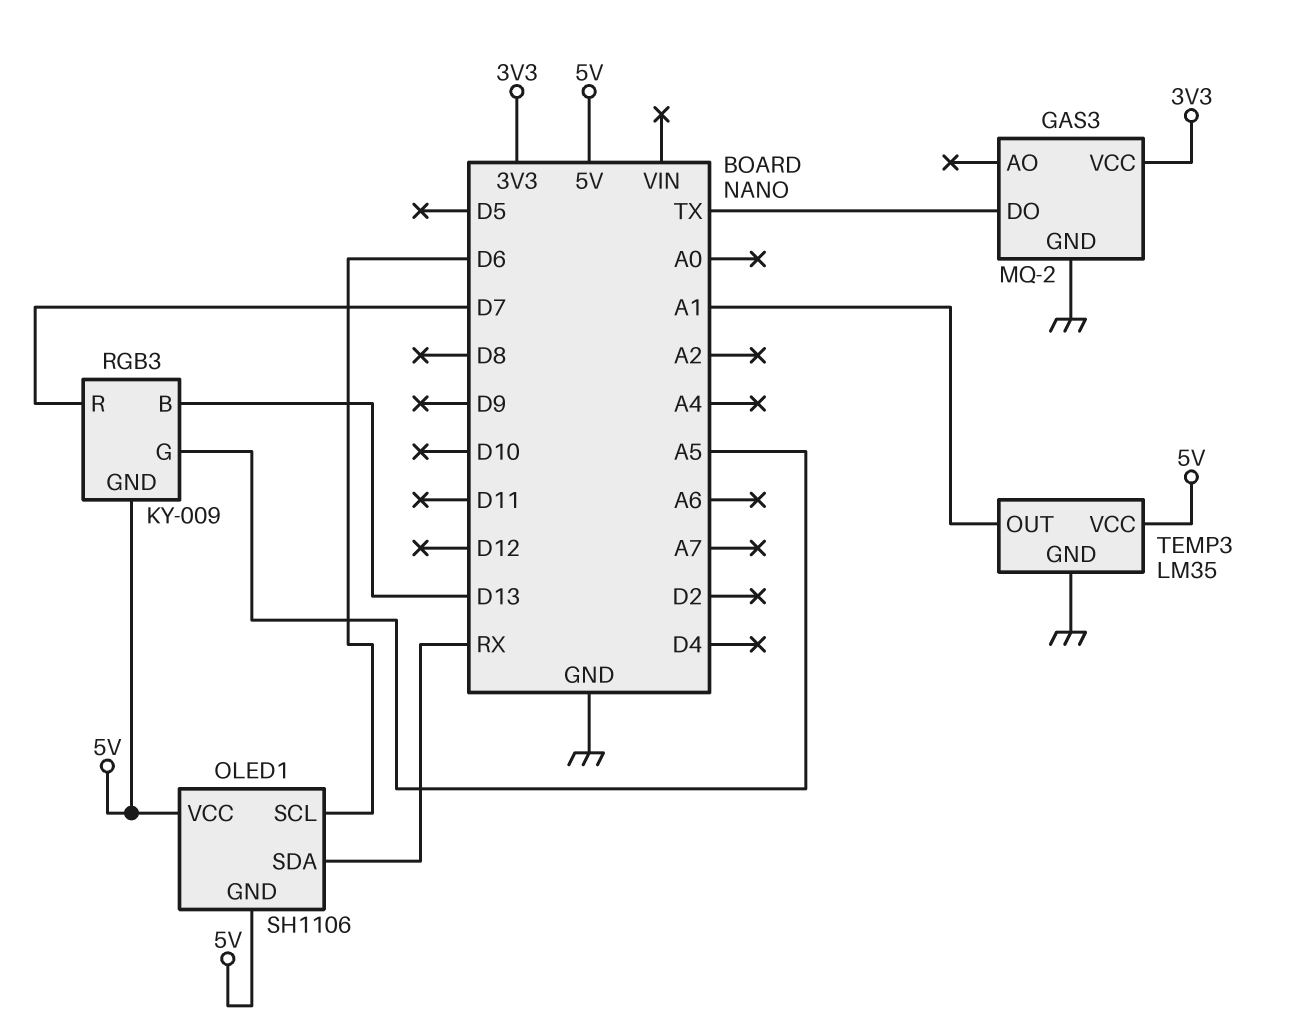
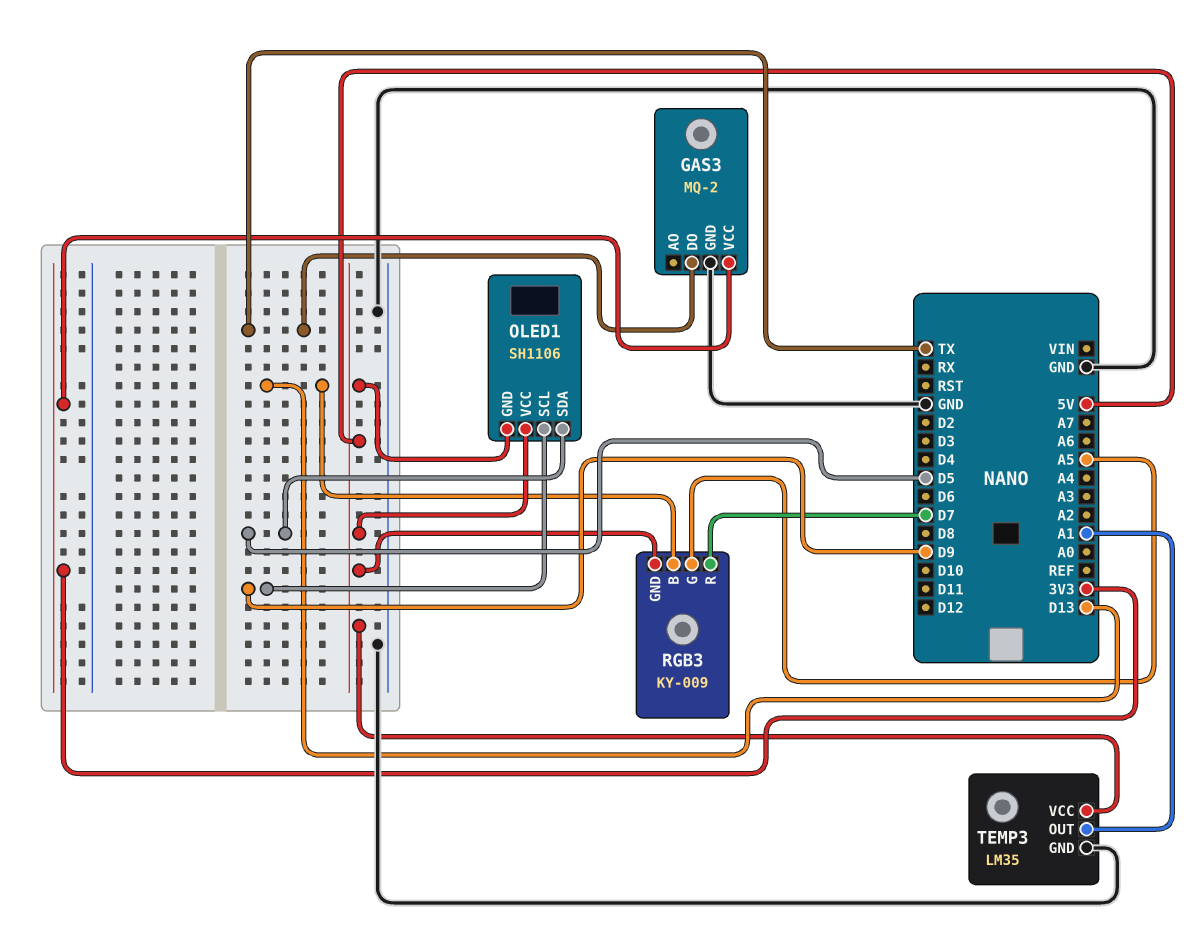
OLED1 pin SCL: D6 -> D9
OLED1 pin SDA: RX -> D5

